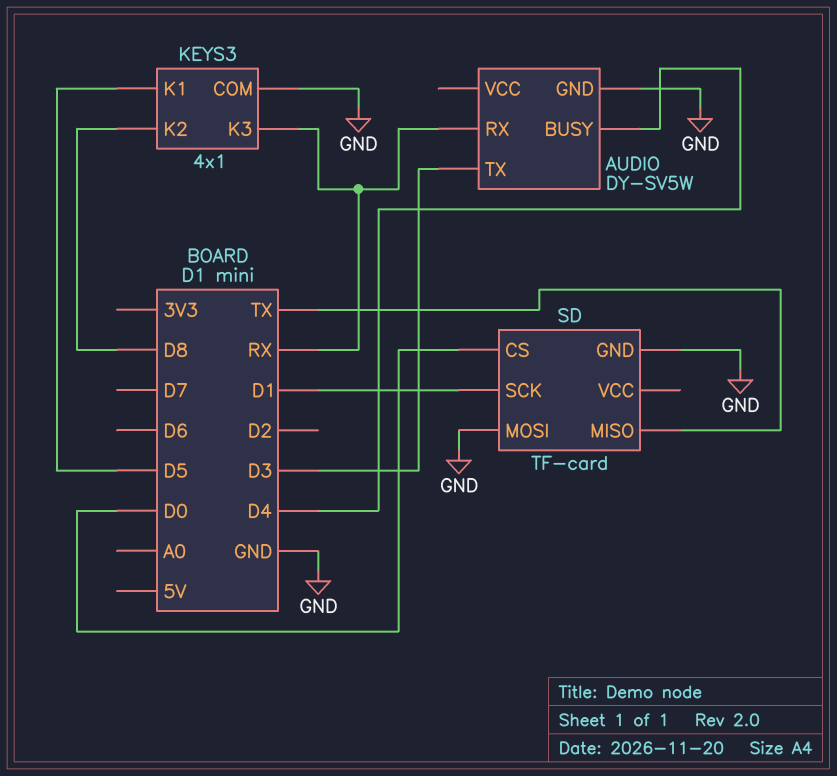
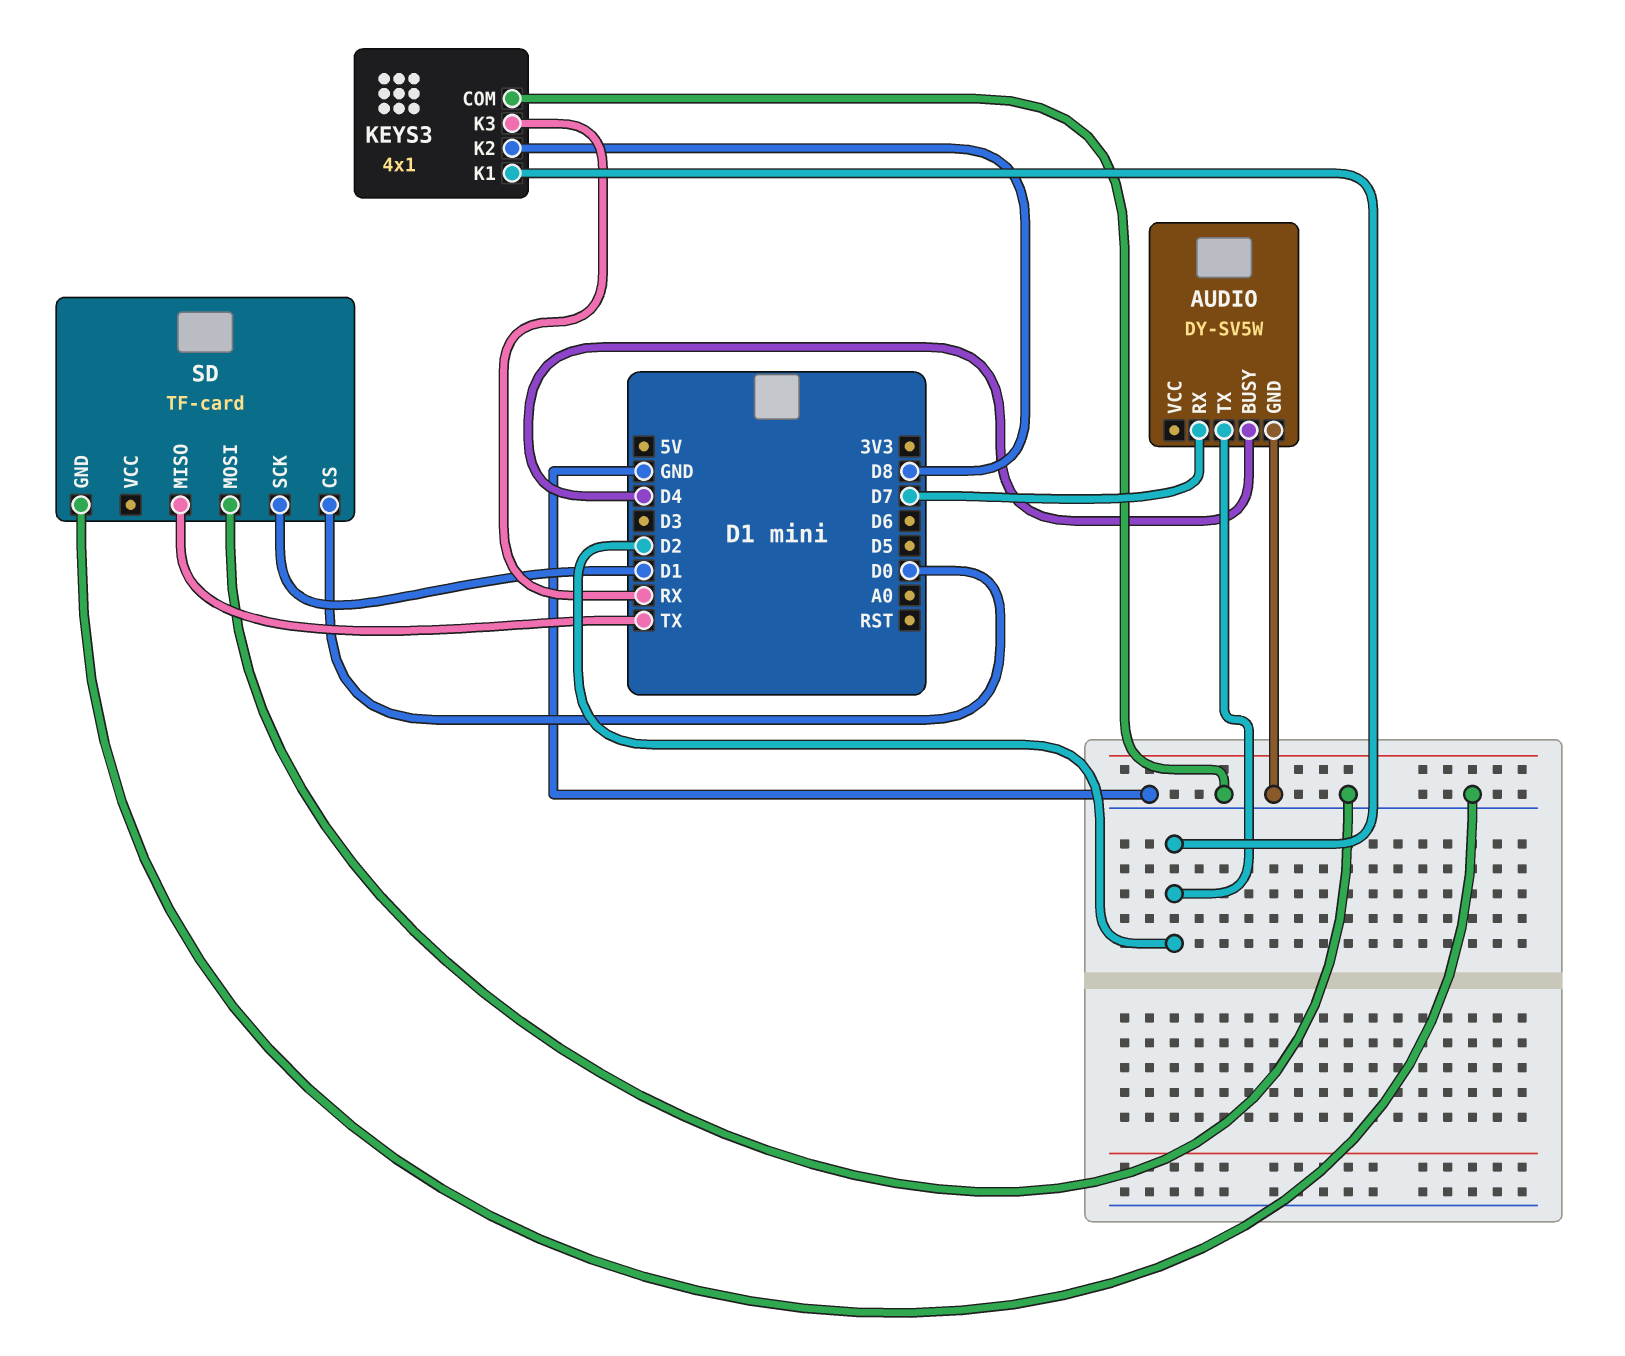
AUDIO pin RX: RX -> D7
AUDIO pin TX: D3 -> D2
KEYS3 pin K1: D5 -> D2

